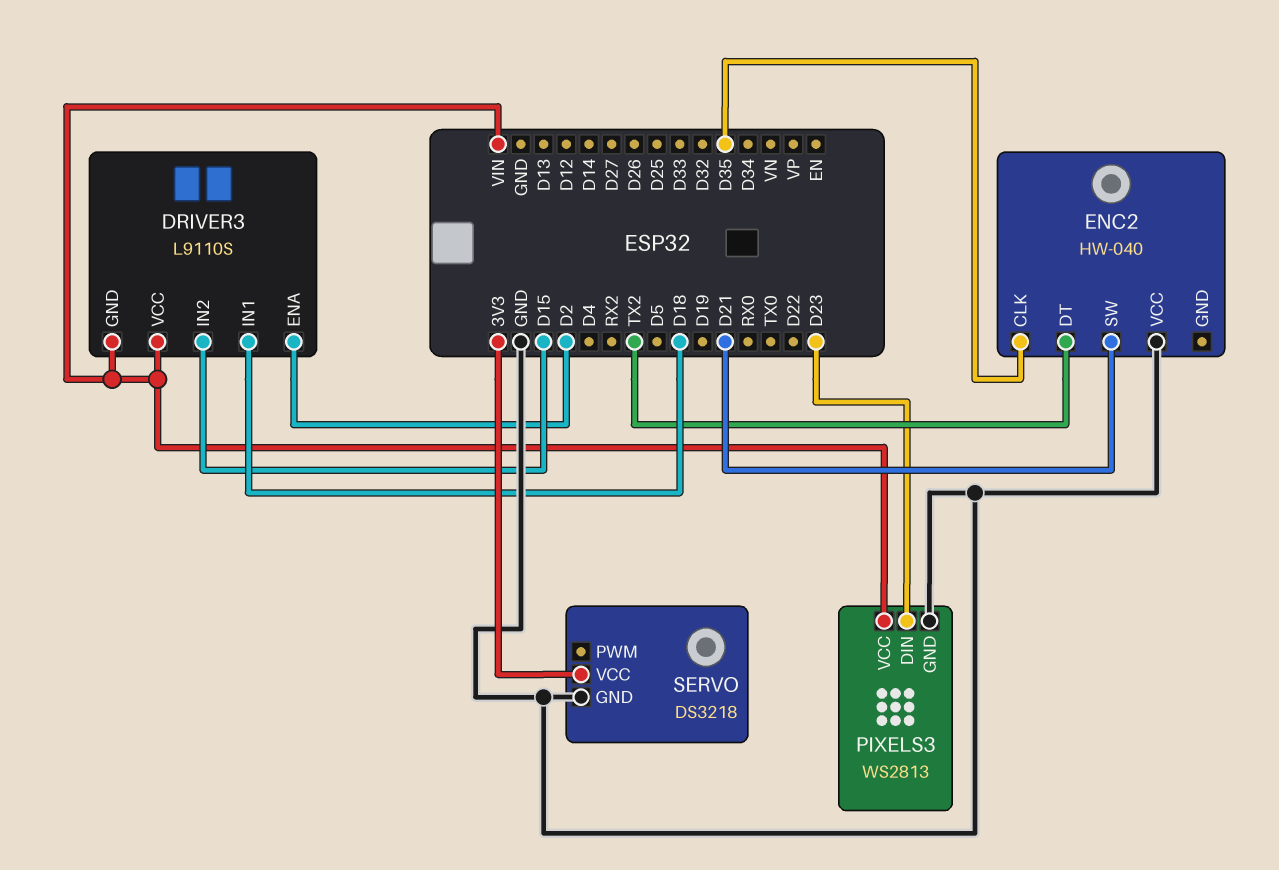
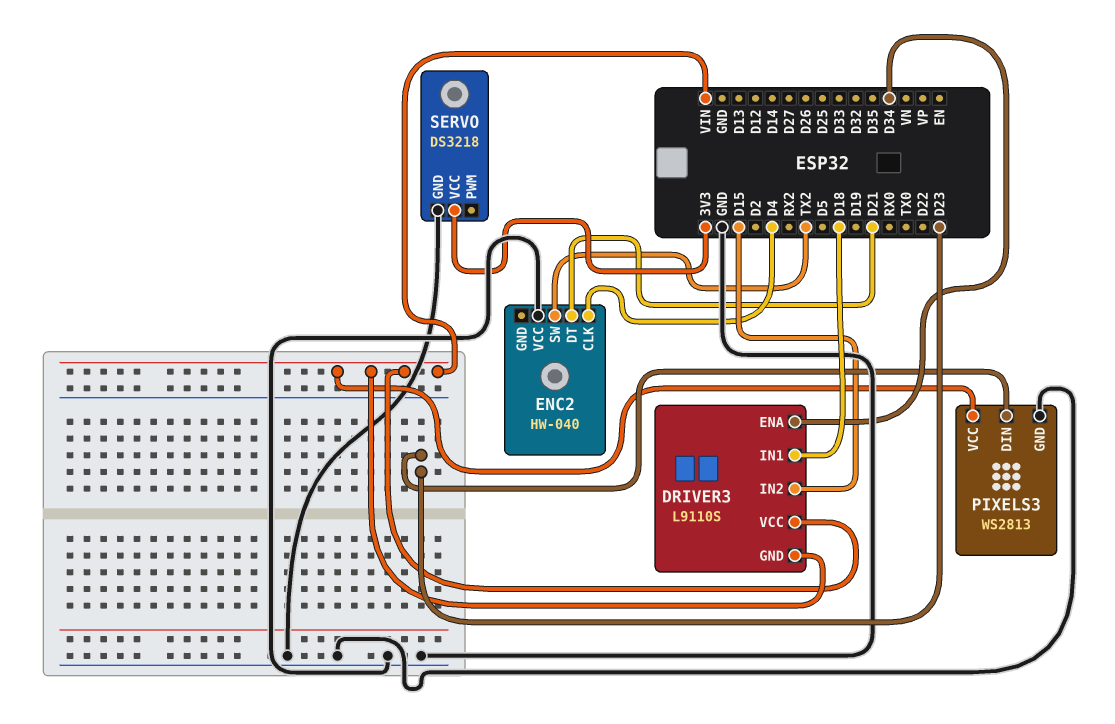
DRIVER3 pin ENA: D2 -> D34
ENC2 pin CLK: D35 -> D4
ENC2 pin DT: TX2 -> D21
ENC2 pin SW: D21 -> TX2

